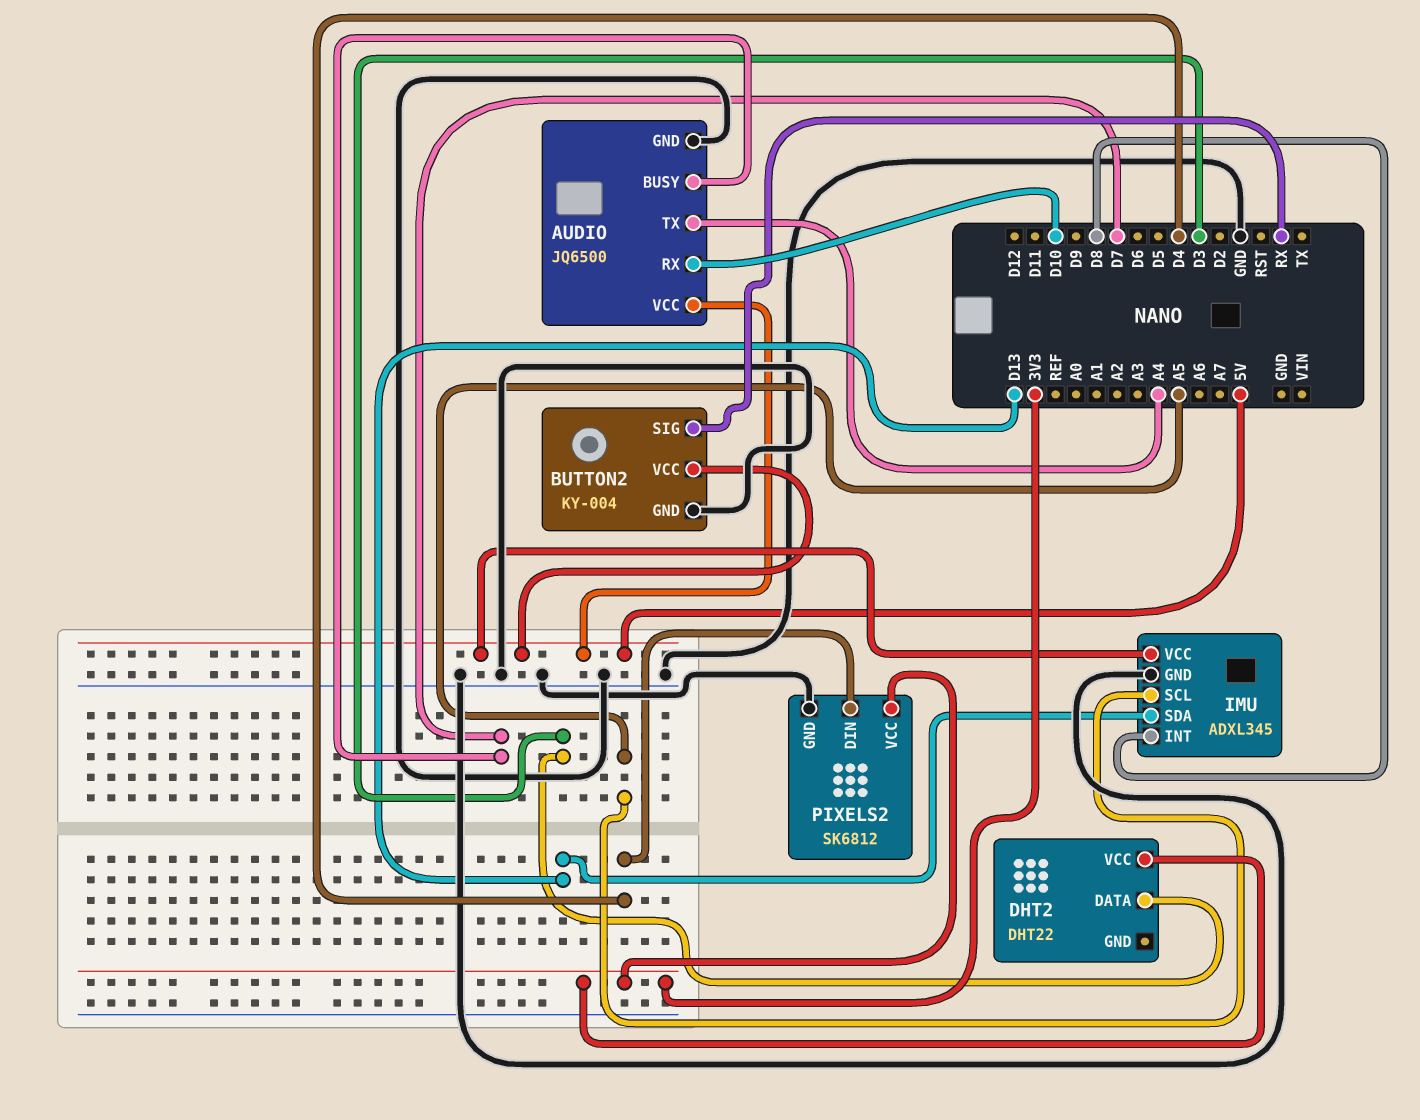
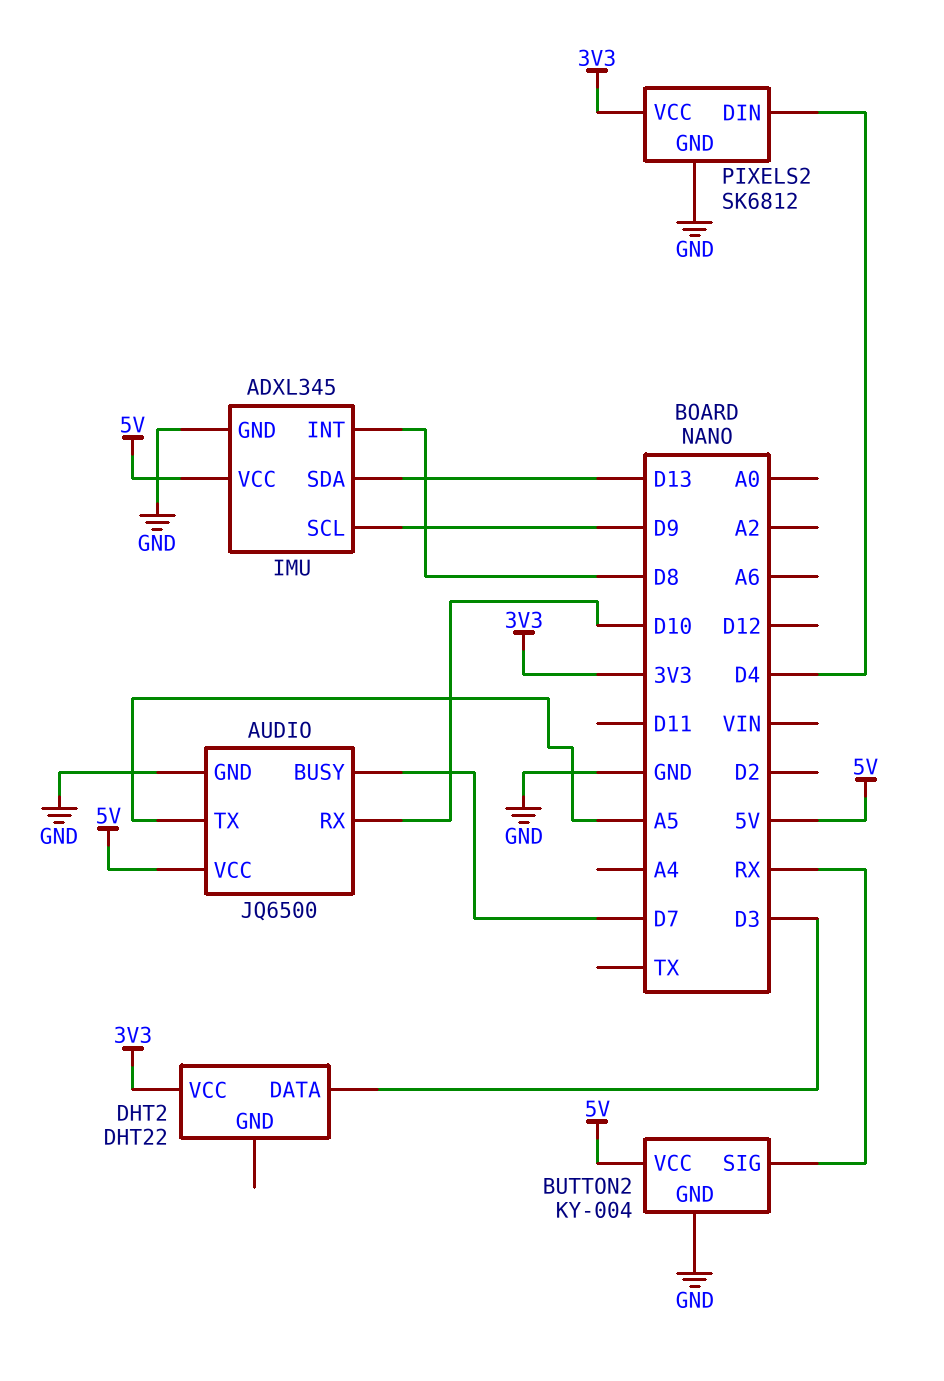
AUDIO pin TX: A4 -> A5
IMU pin SCL: A5 -> D9

